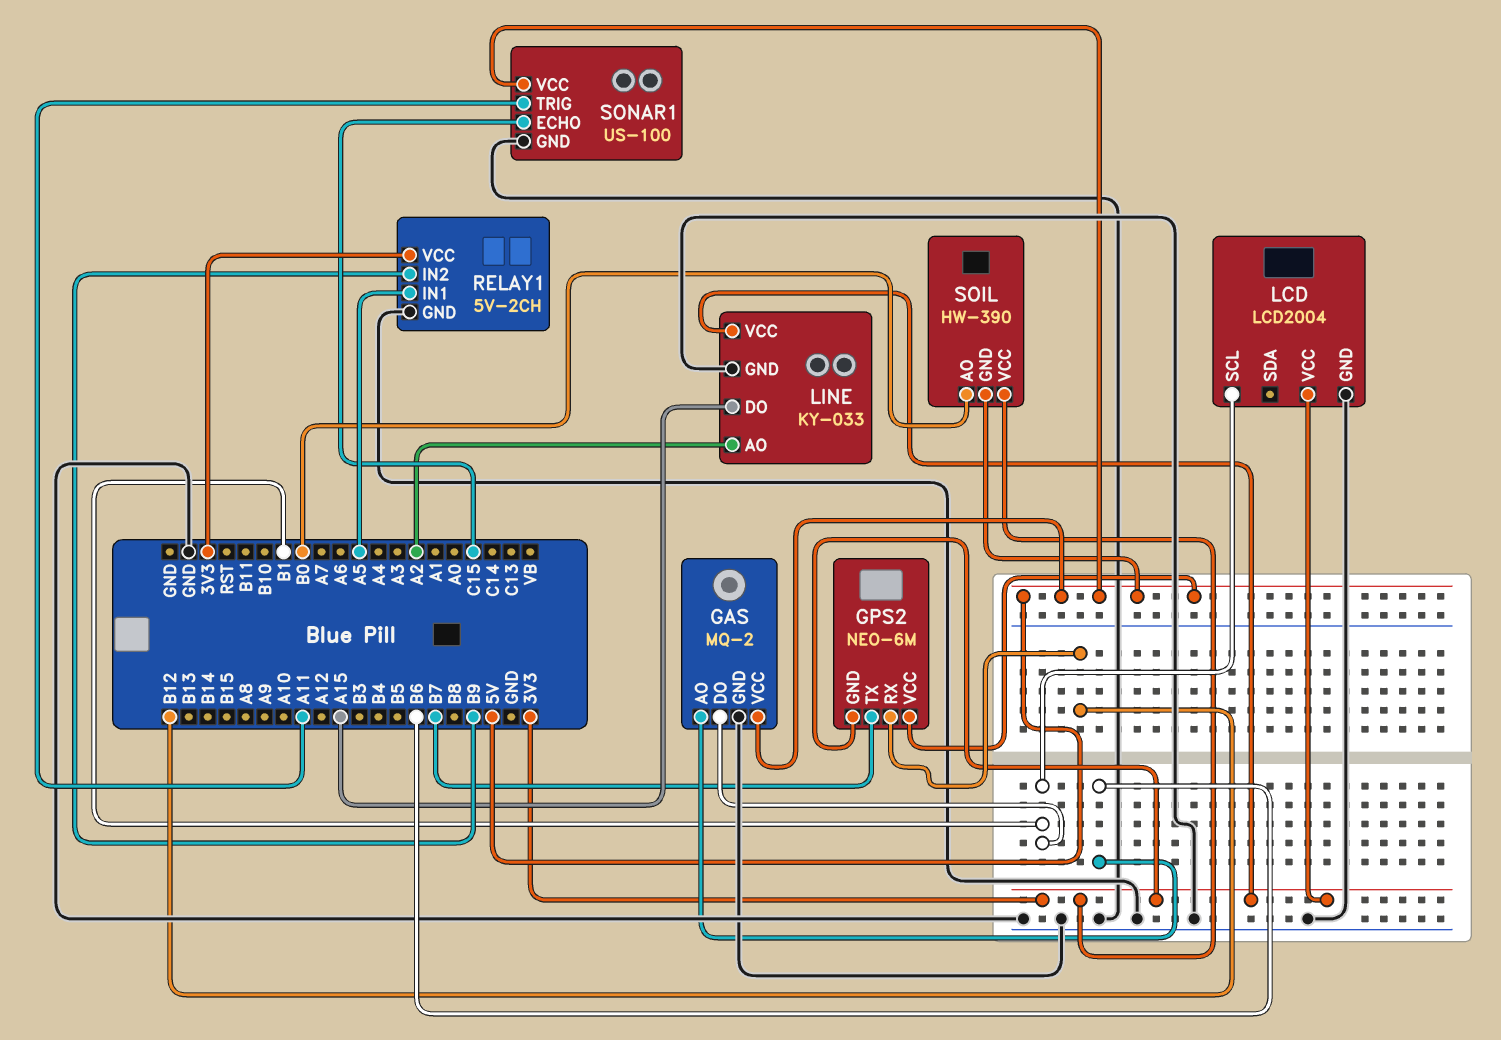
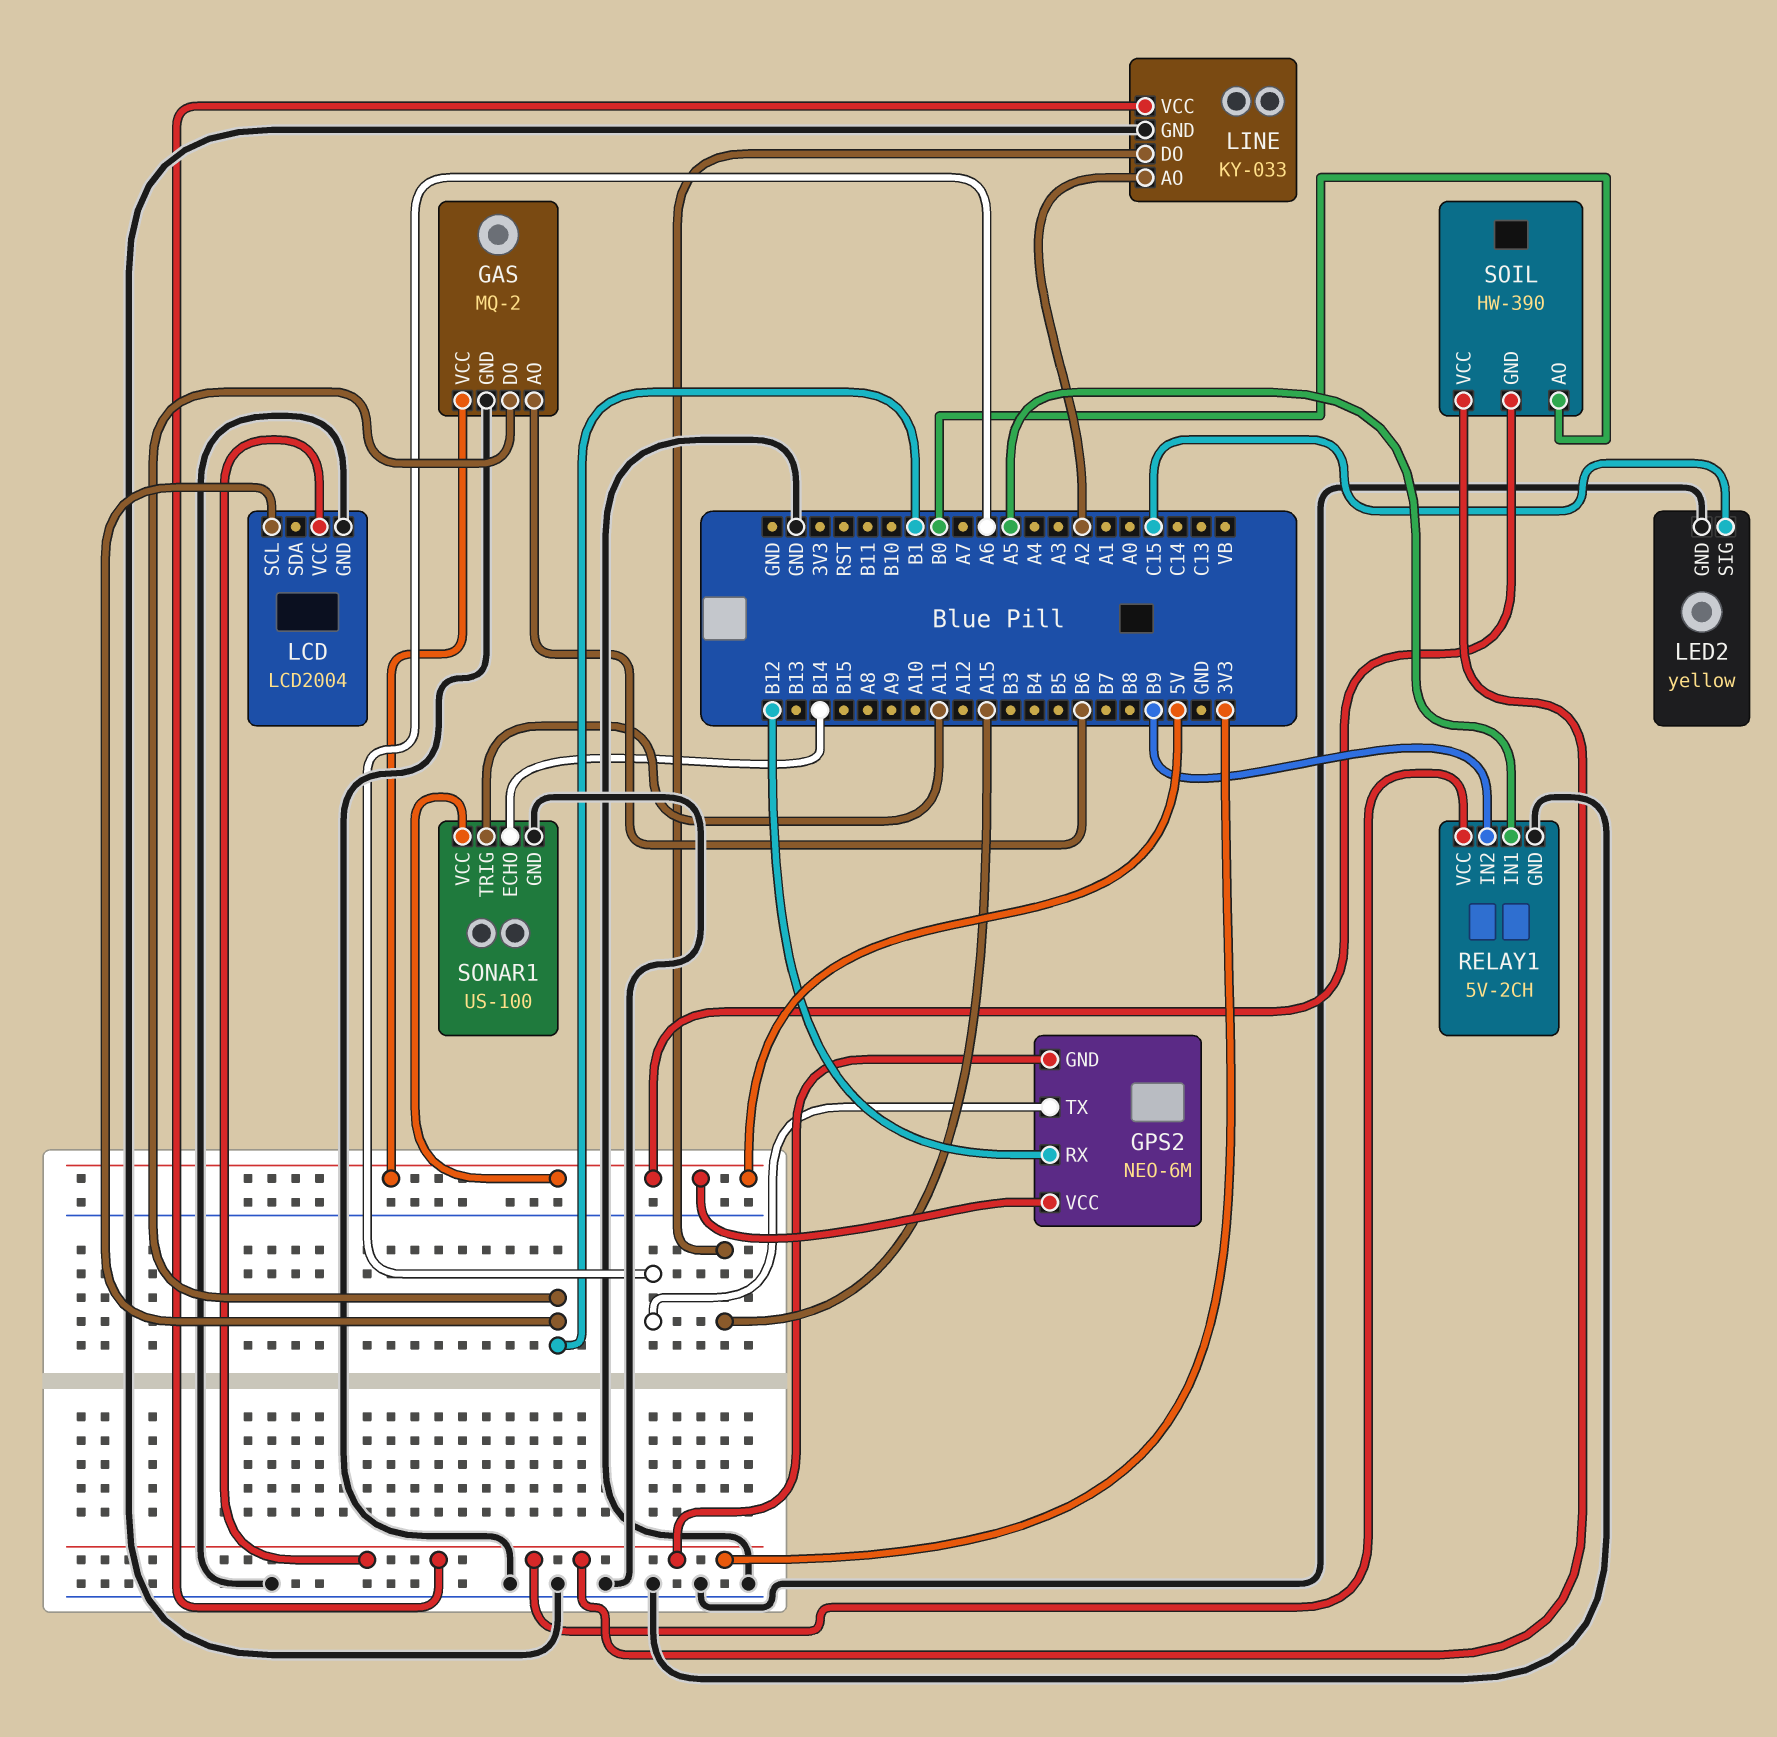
GPS2 pin TX: B7 -> A6
LED2: none -> yellow
LED2 pin GND: none -> GND
LED2 pin SIG: none -> C15
SONAR1 pin ECHO: C15 -> B14

